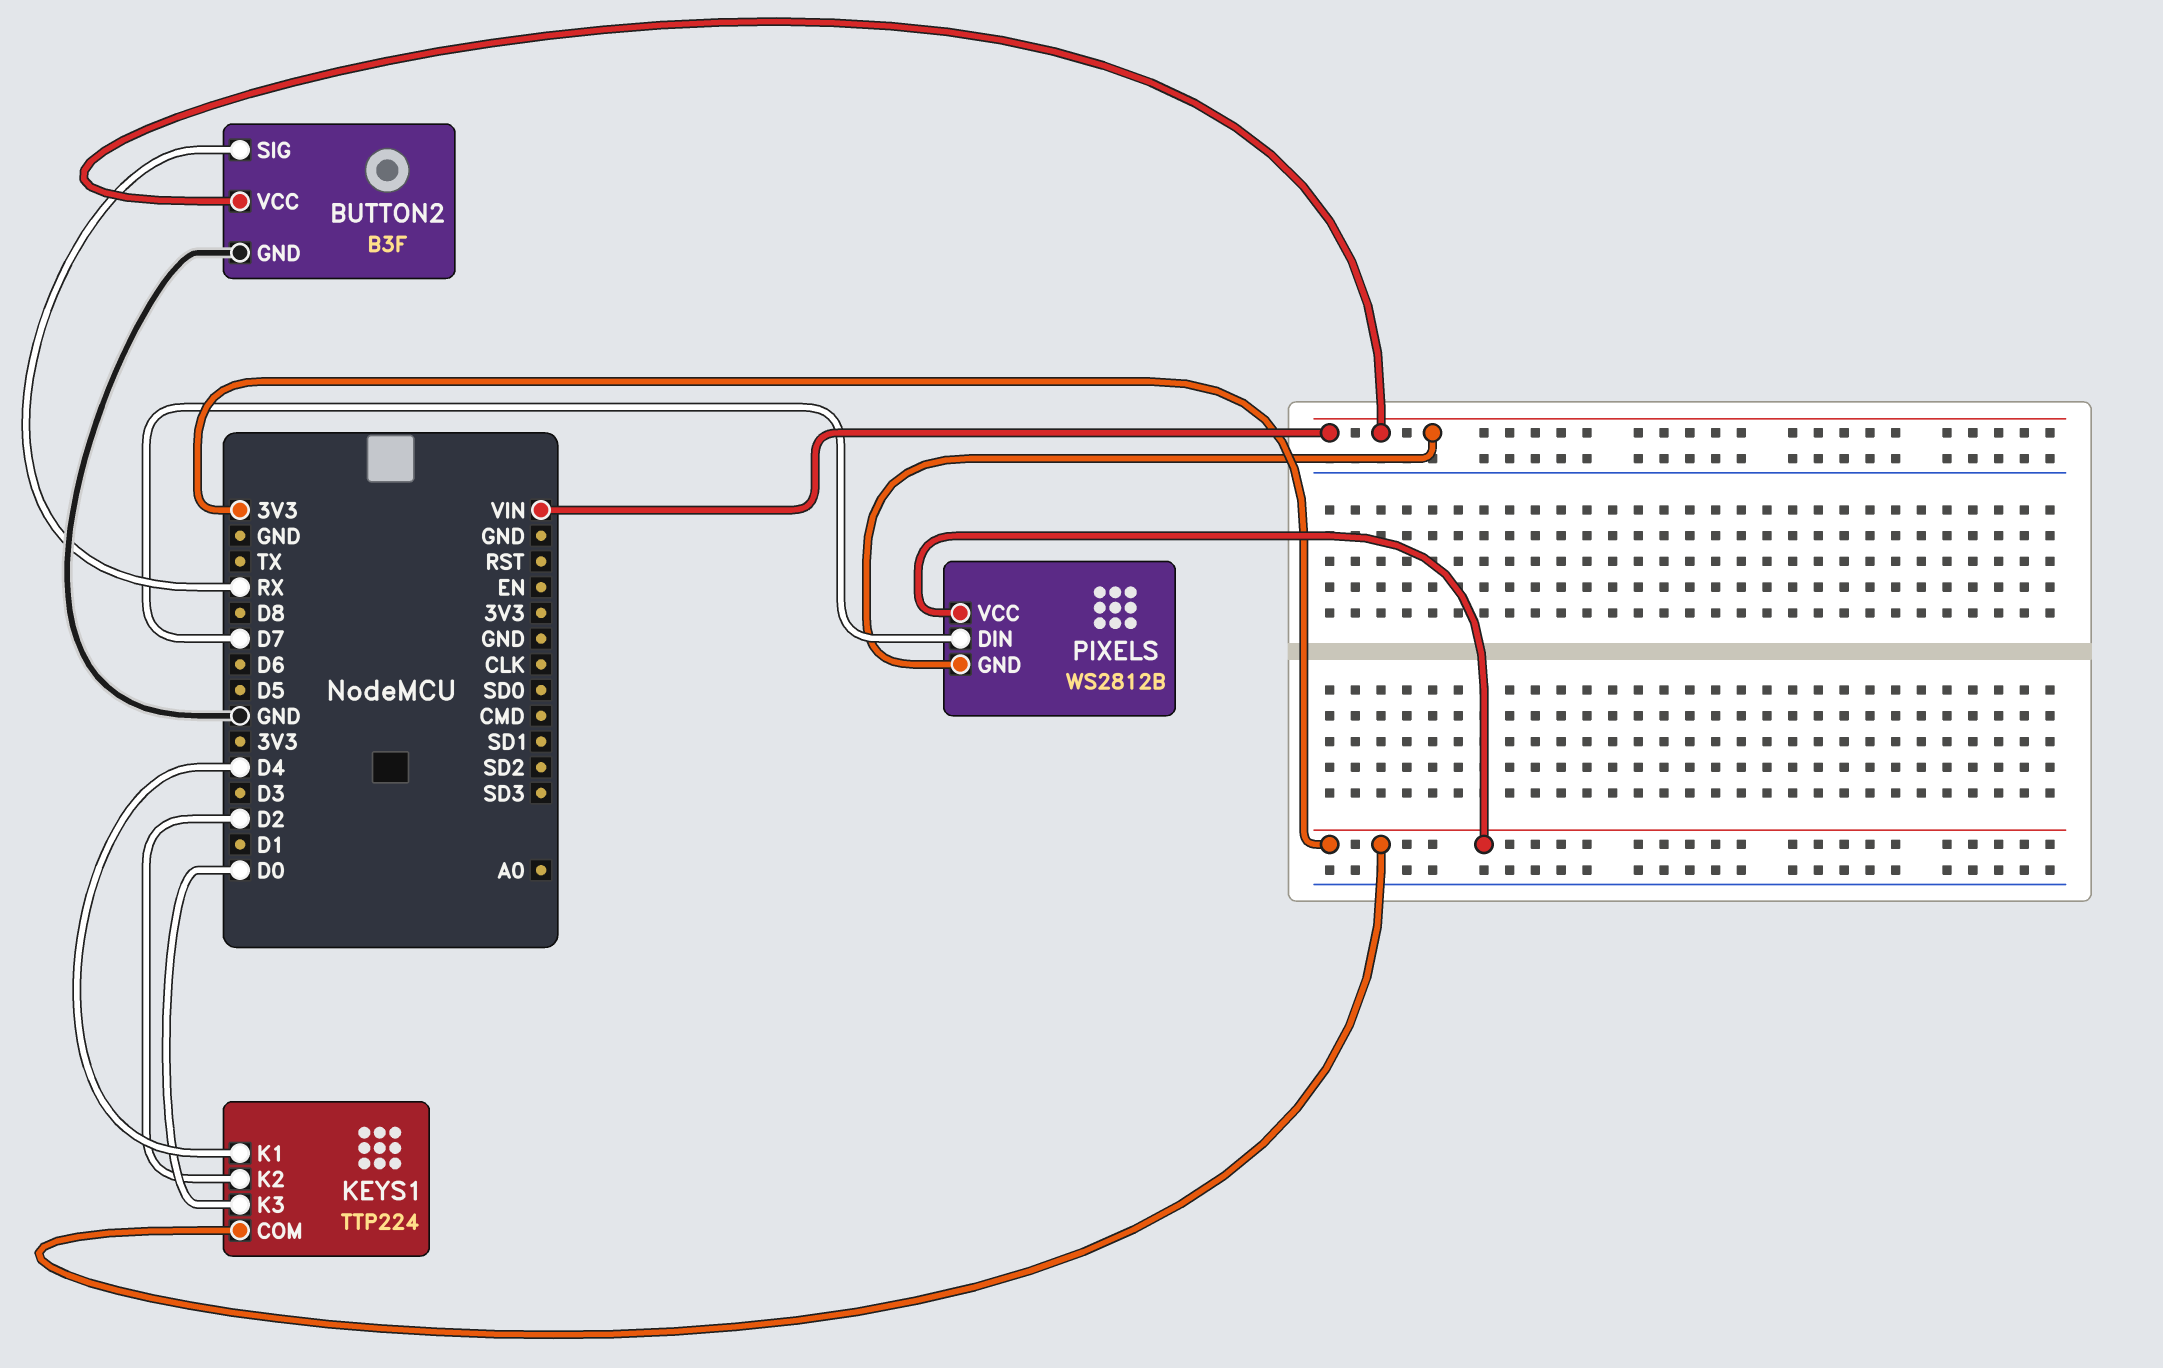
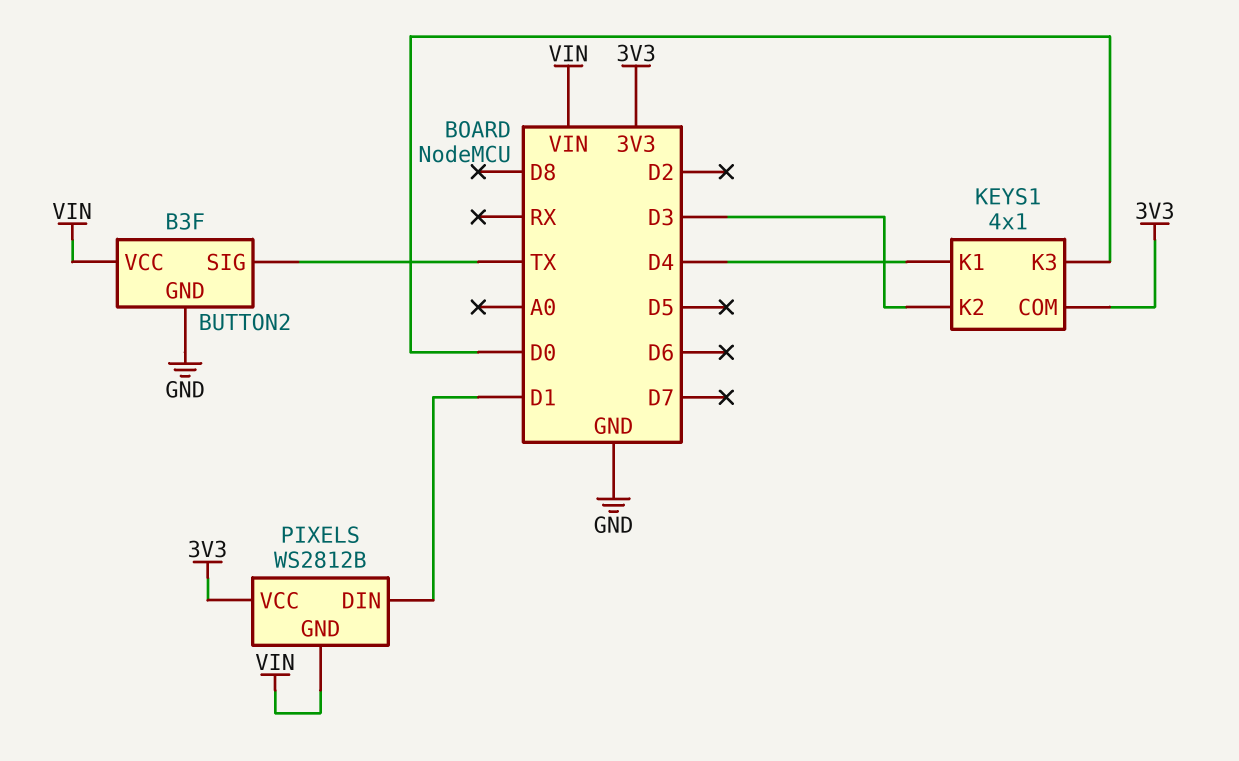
BUTTON2 pin SIG: RX -> TX
KEYS1: TTP224 -> 4x1
KEYS1 pin K2: D2 -> D3
PIXELS pin DIN: D7 -> D1

